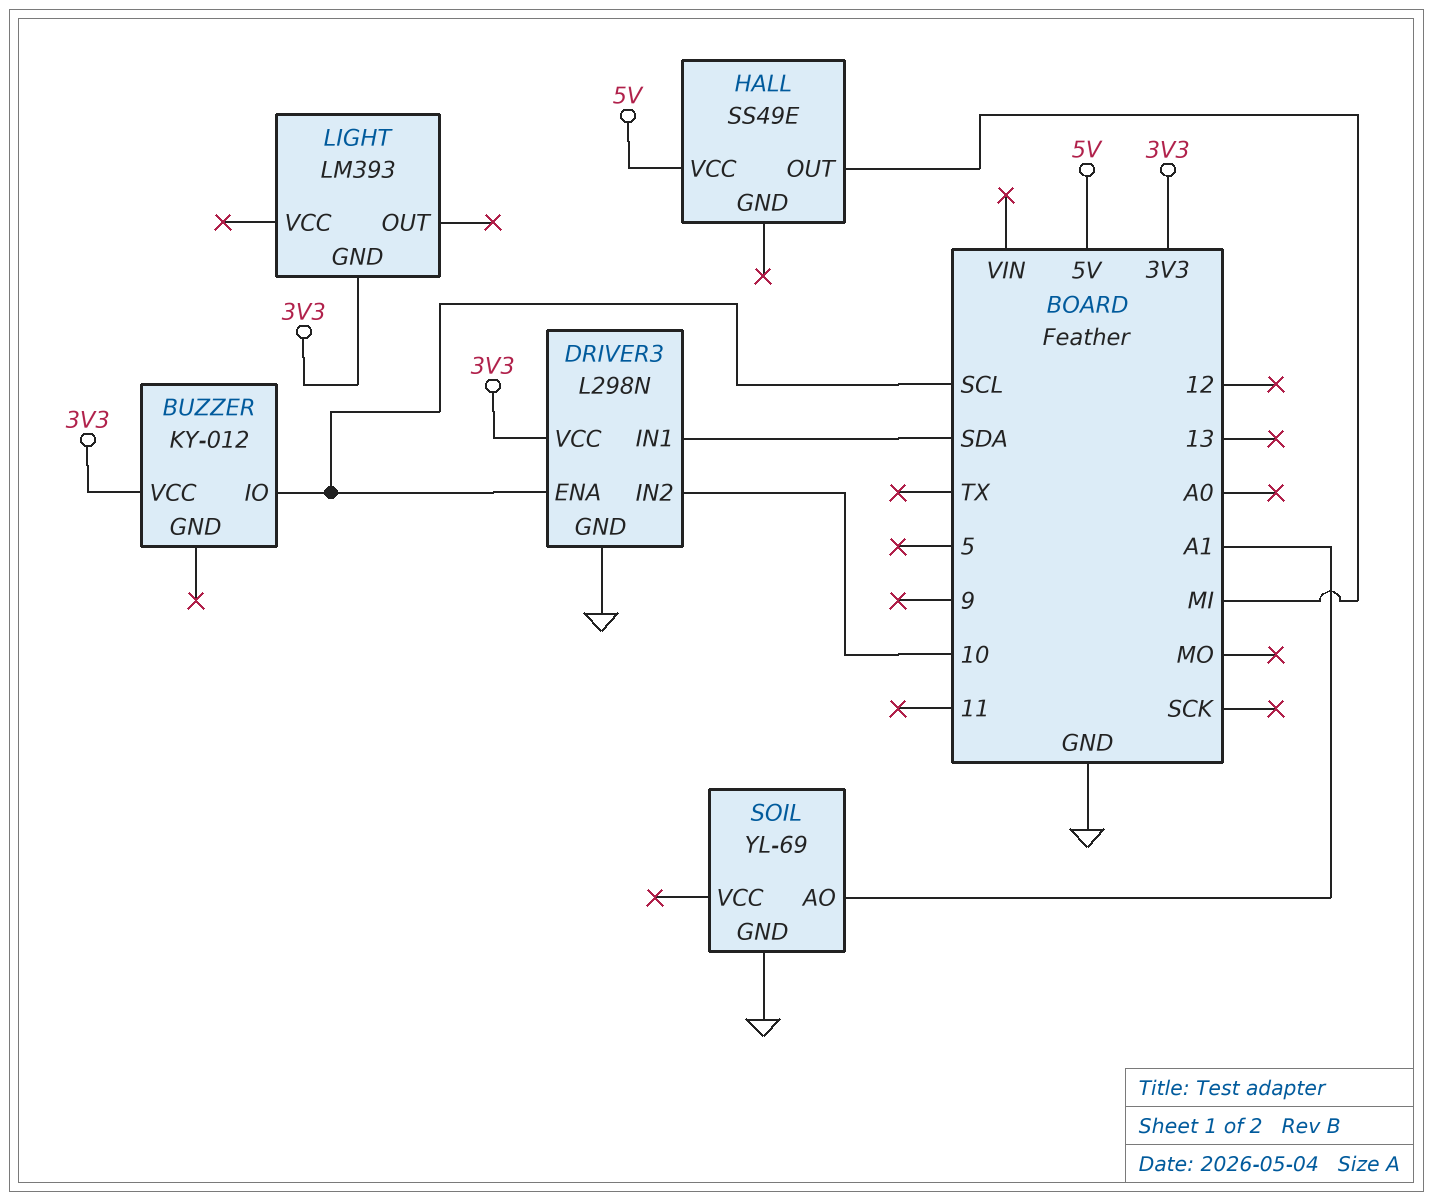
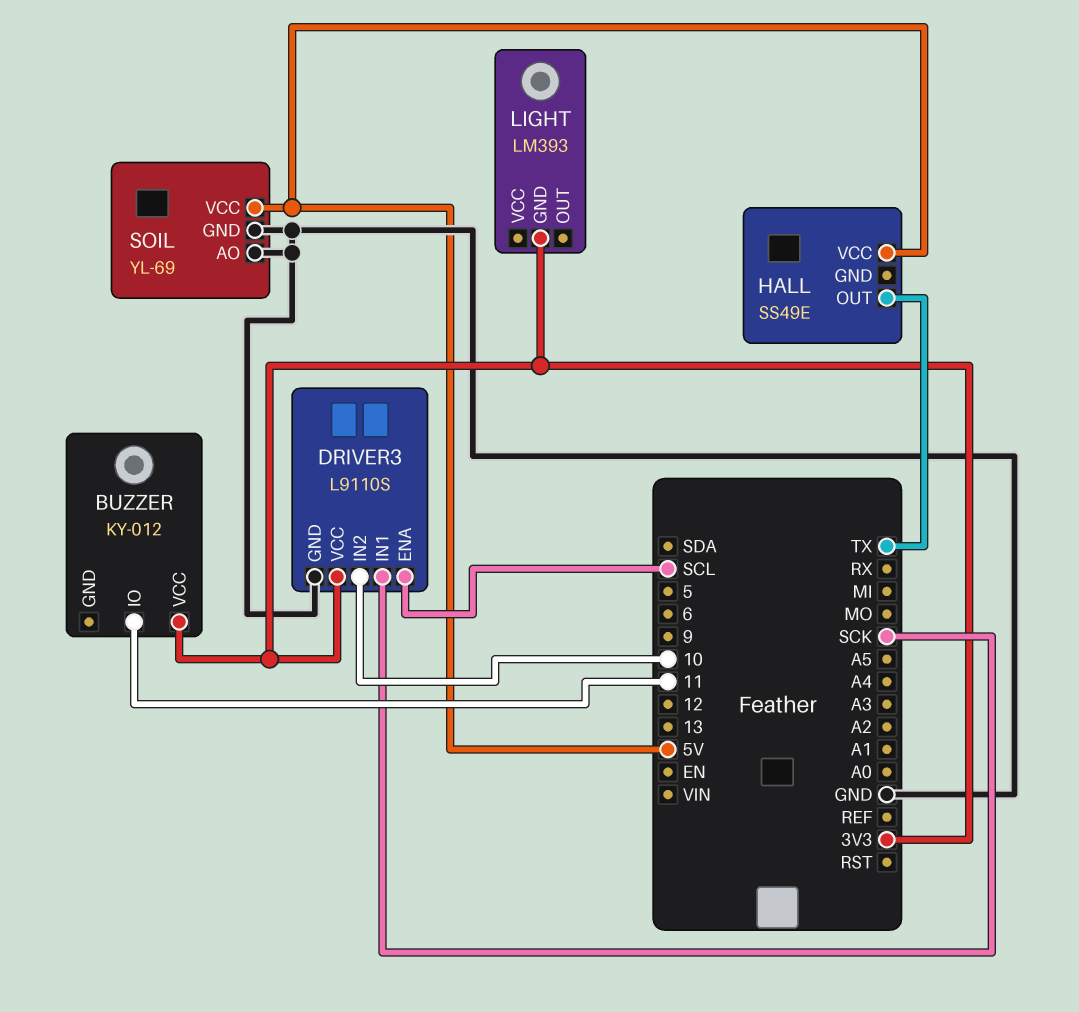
BUZZER pin IO: SCL -> 11
DRIVER3: L298N -> L9110S
DRIVER3 pin IN1: SDA -> SCK
HALL pin OUT: MI -> TX
SOIL pin AO: A1 -> GND
SOIL pin VCC: none -> 5V

